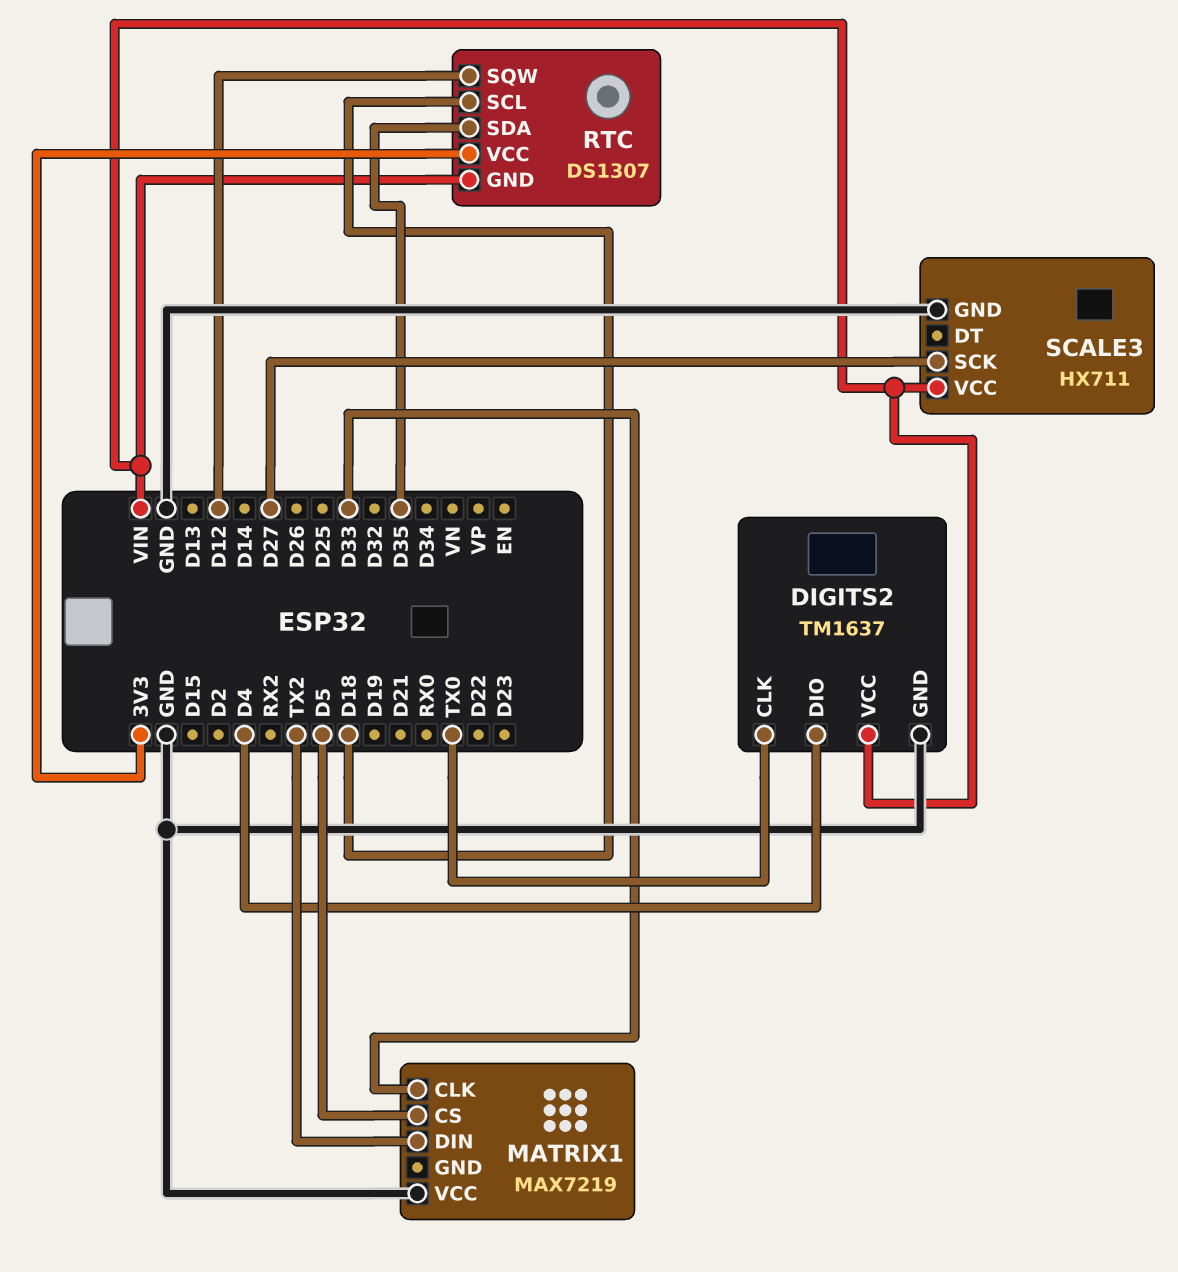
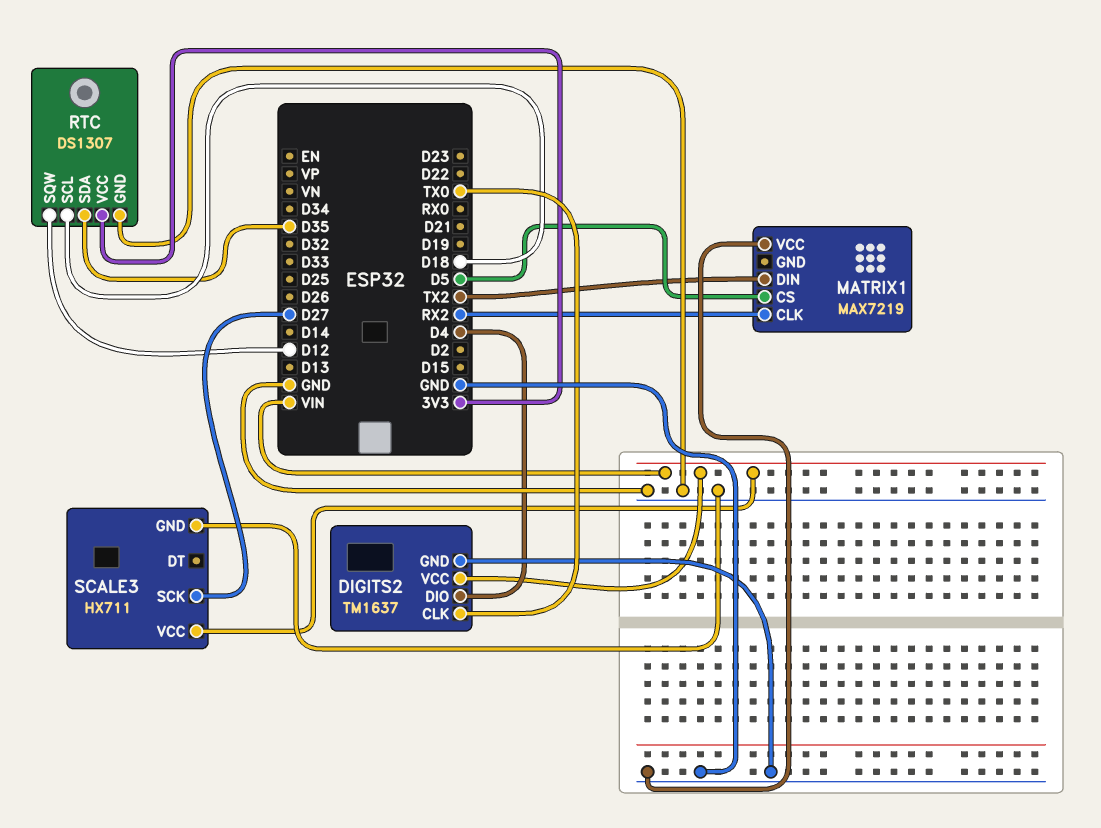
MATRIX1 pin CLK: D33 -> RX2
RTC pin GND: VIN -> GND

